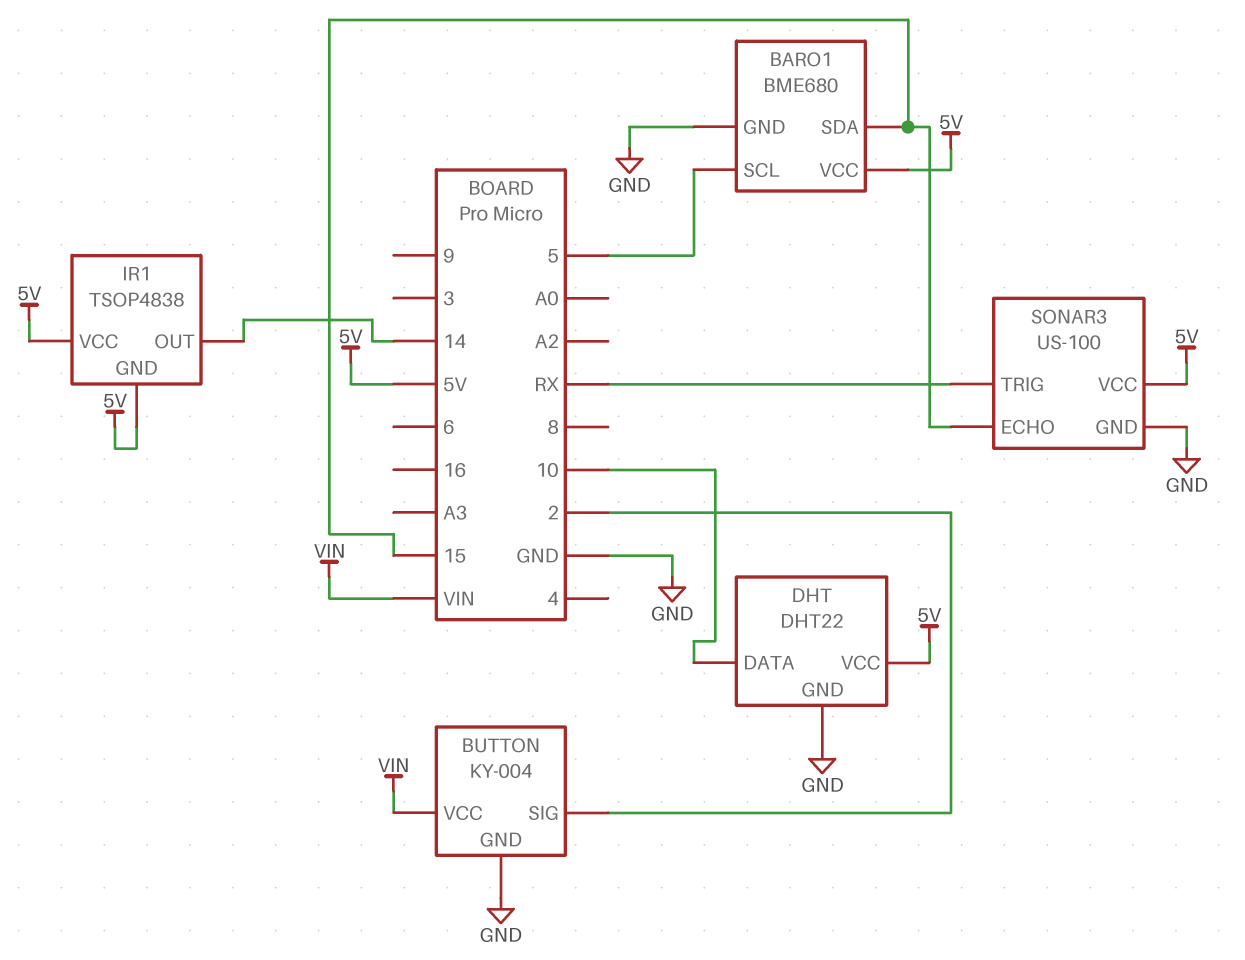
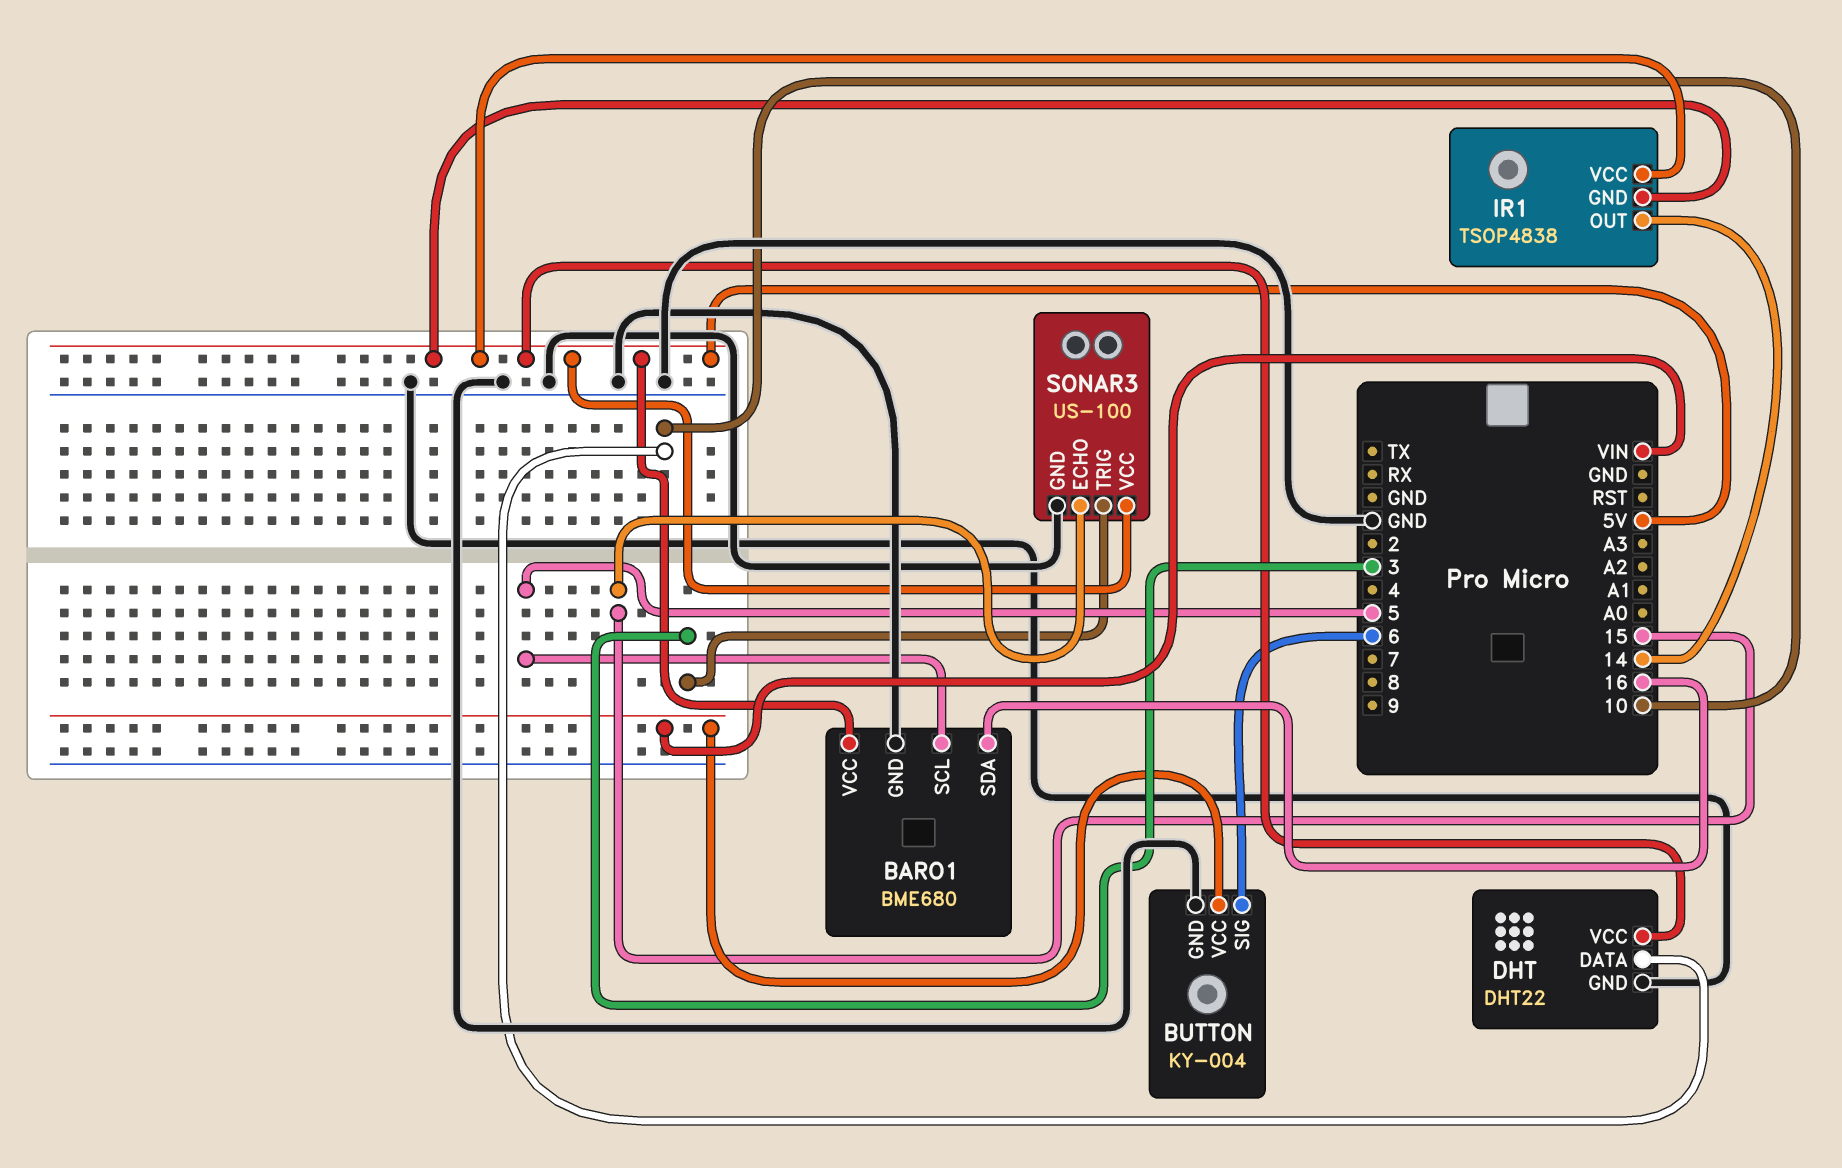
BARO1 pin SDA: 15 -> 16
BUTTON pin SIG: 2 -> 6
SONAR3 pin TRIG: RX -> 3

